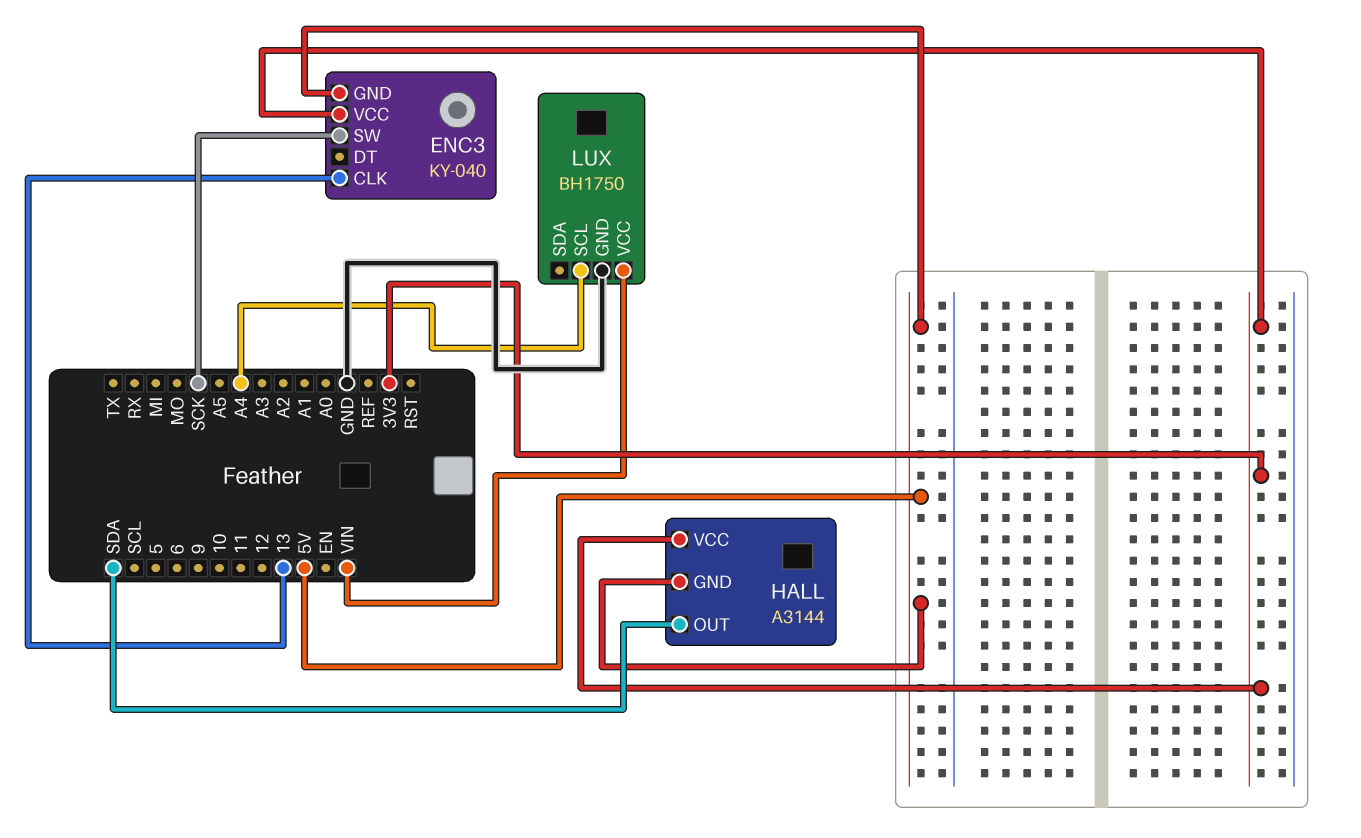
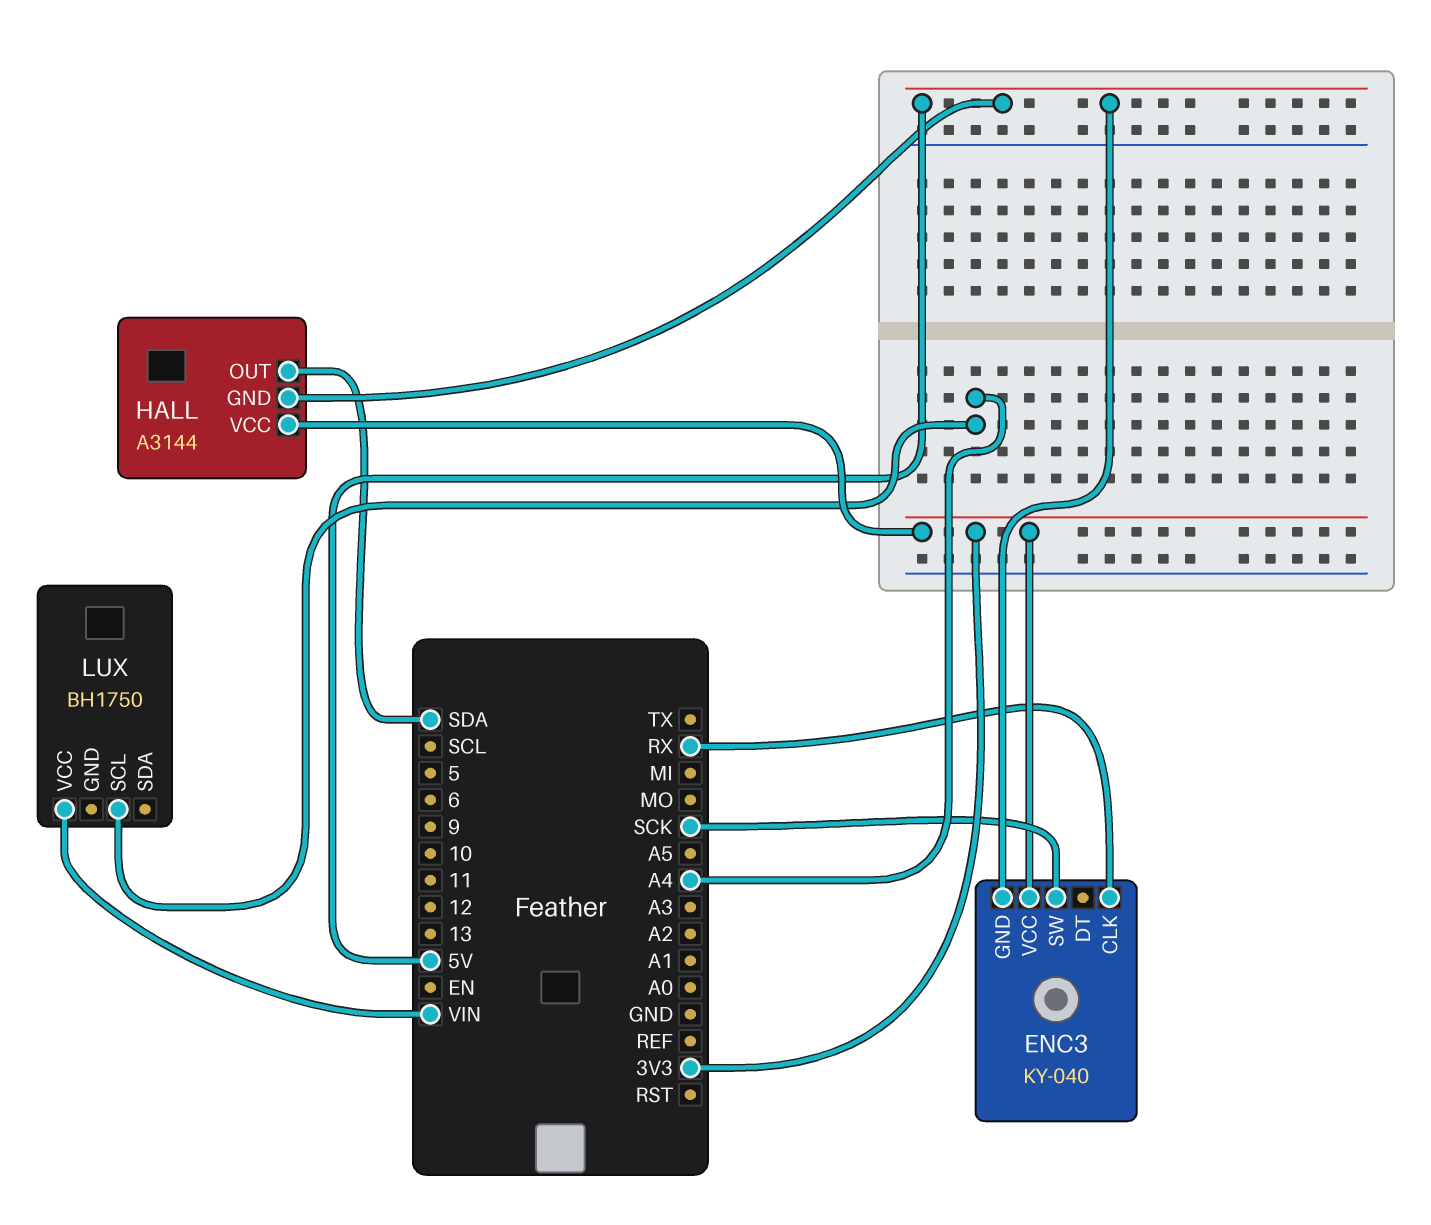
ENC3 pin CLK: 13 -> RX
LUX pin GND: GND -> none

